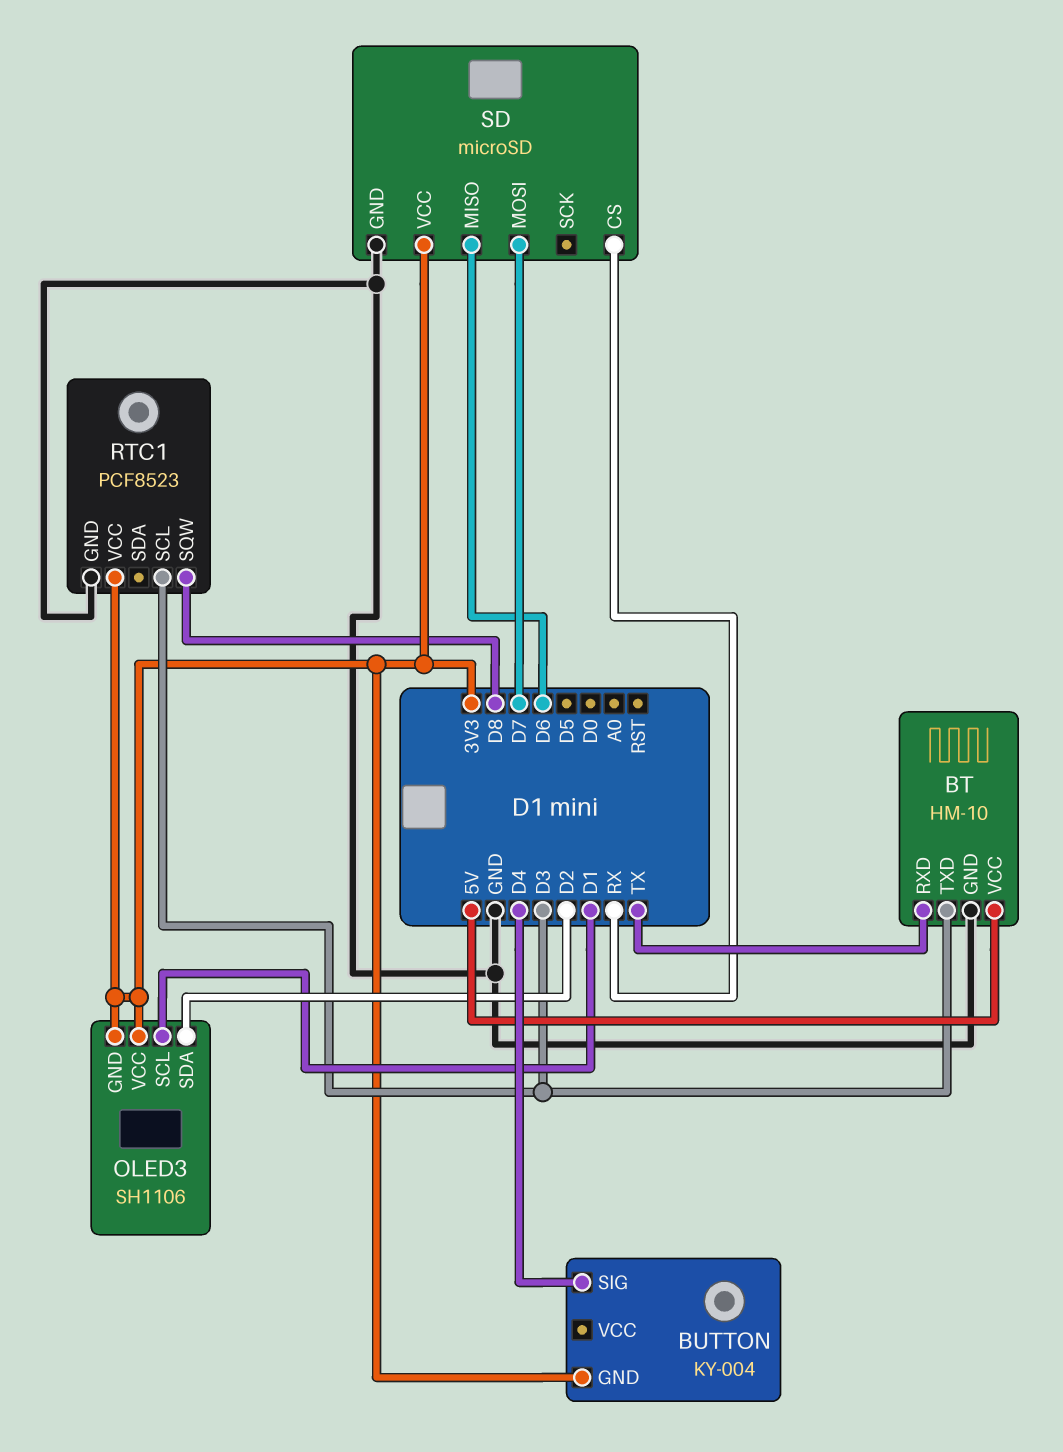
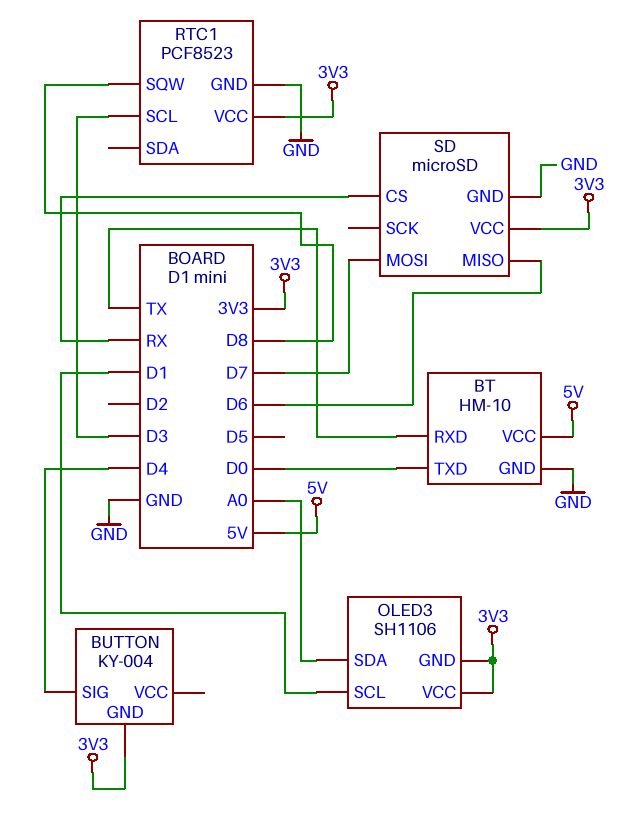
BT pin TXD: D3 -> D0
OLED3 pin SDA: D2 -> A0

